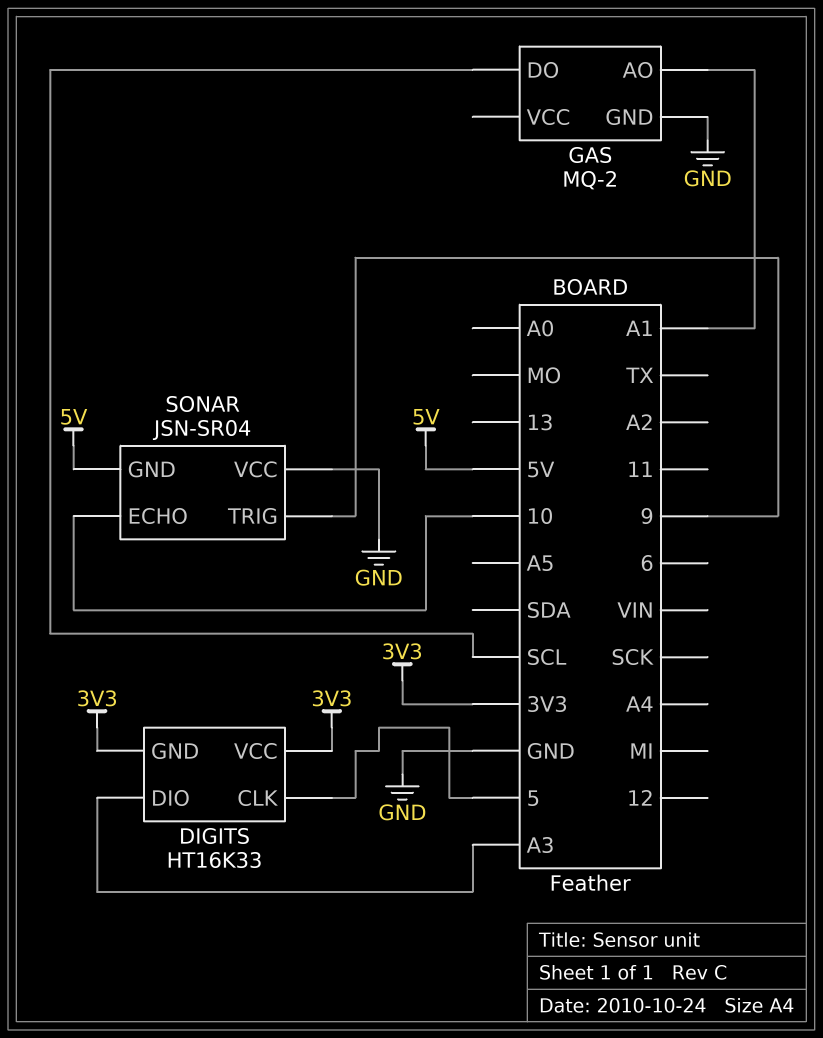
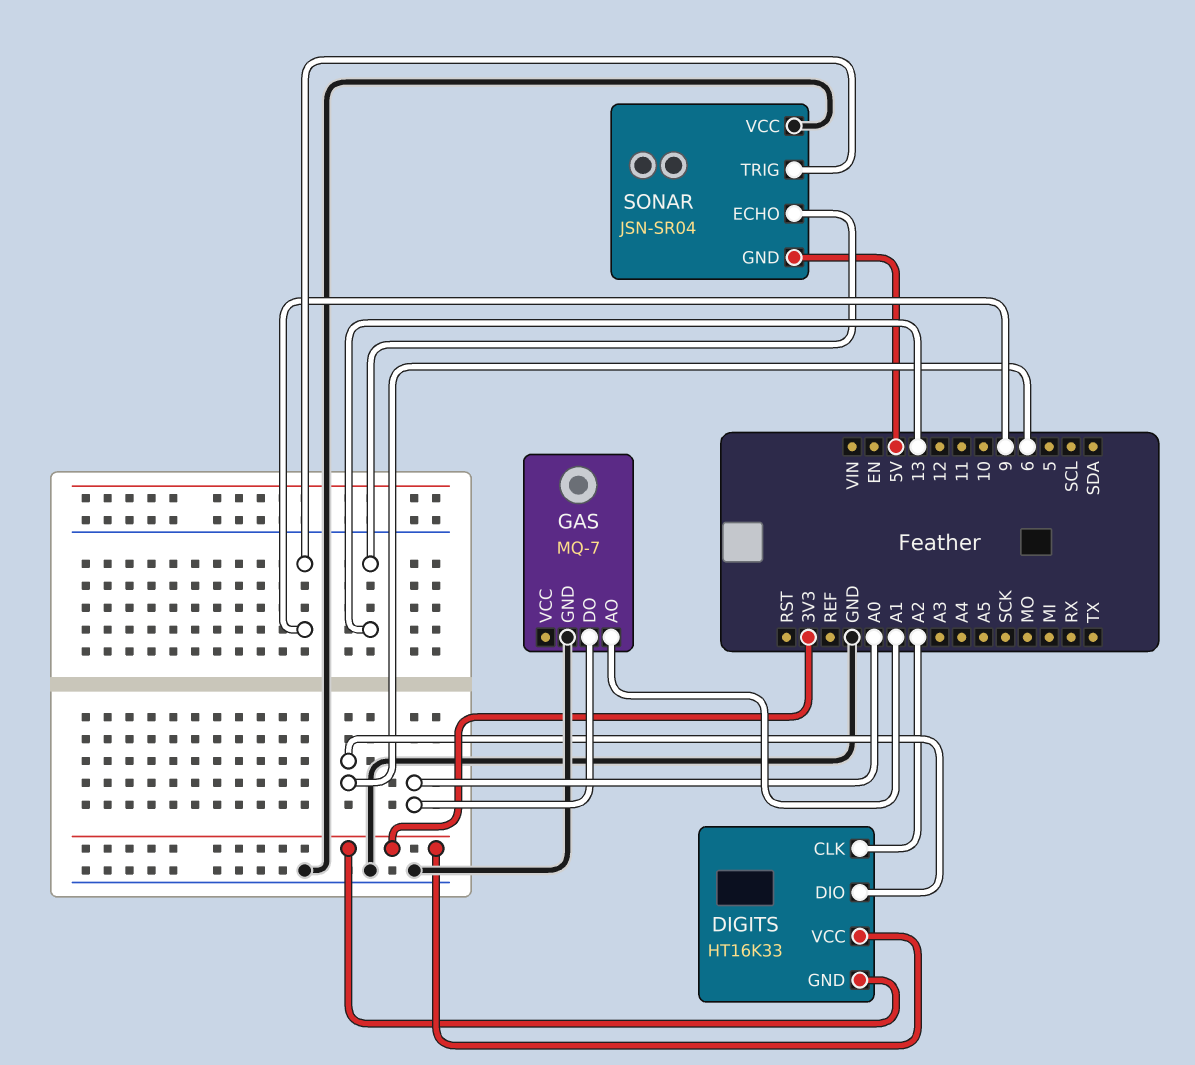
DIGITS pin CLK: 5 -> A2
DIGITS pin DIO: A3 -> 6
GAS: MQ-2 -> MQ-7
GAS pin DO: SCL -> A0
SONAR pin ECHO: 10 -> 13

